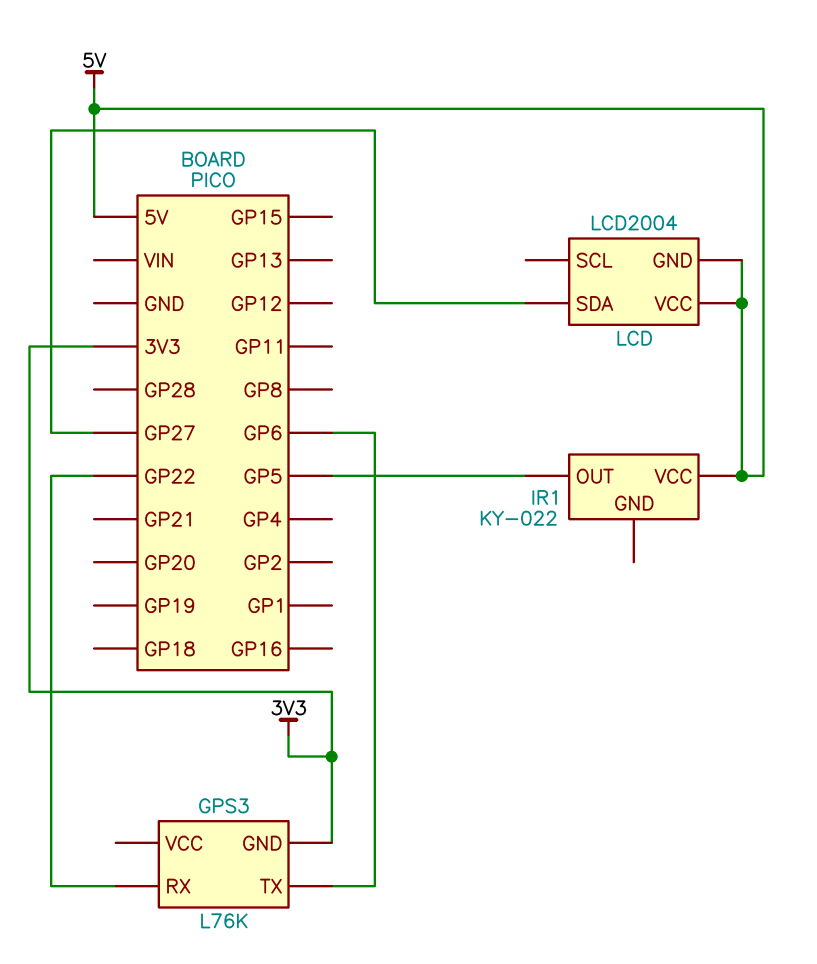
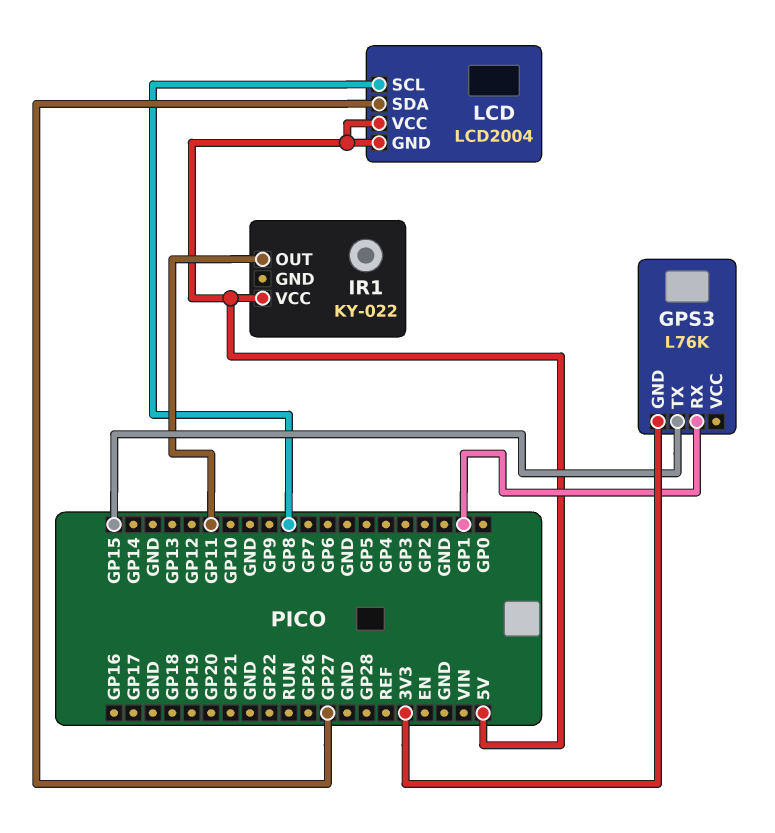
GPS3 pin RX: GP22 -> GP1
GPS3 pin TX: GP6 -> GP15
IR1 pin OUT: GP5 -> GP11
LCD pin SCL: none -> GP8

